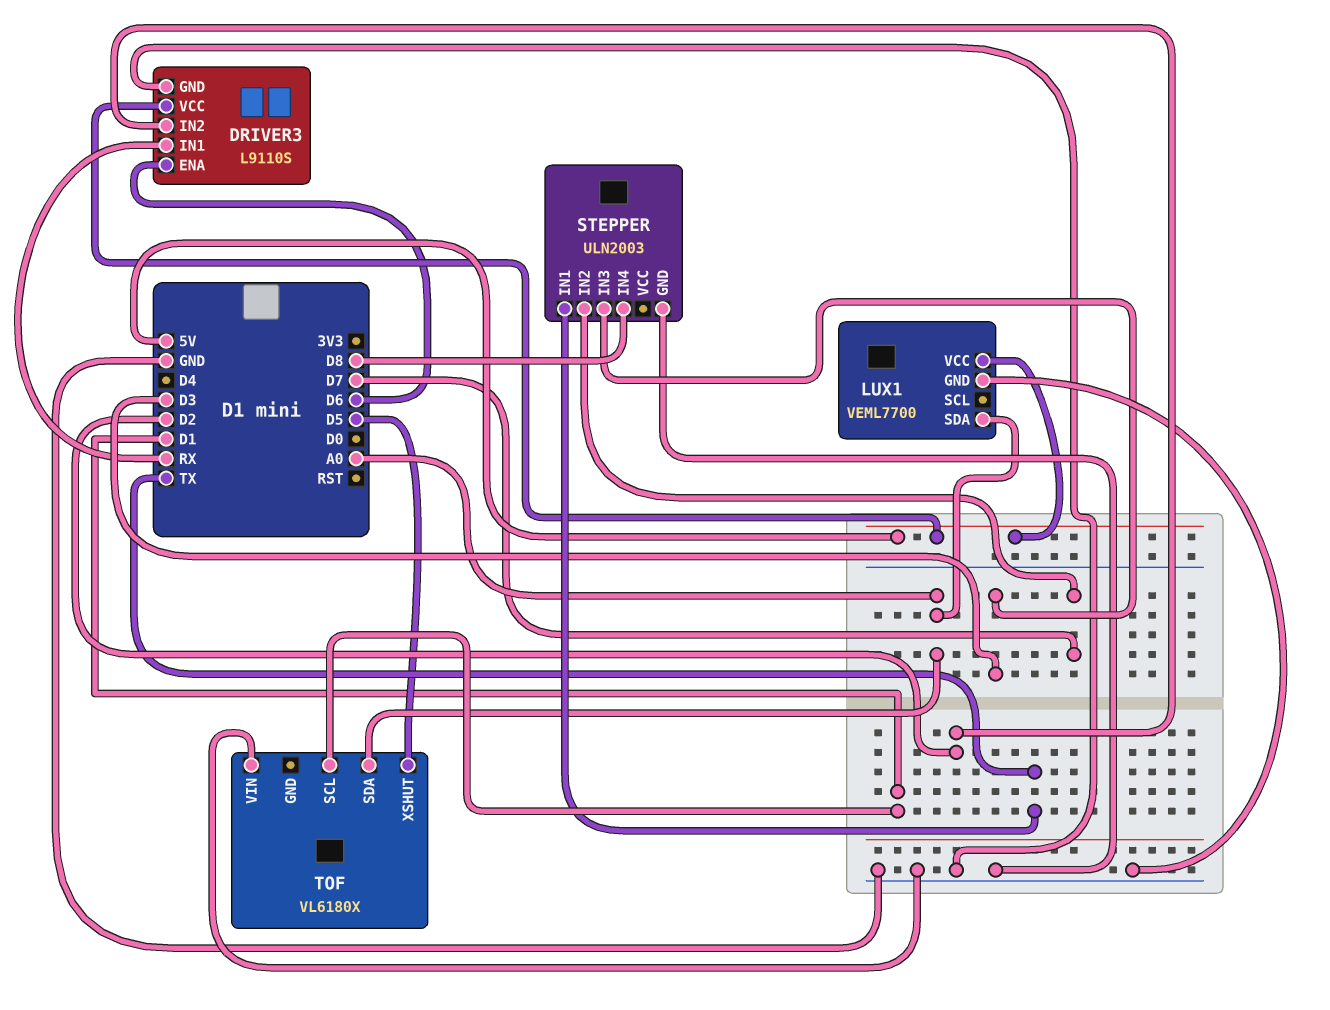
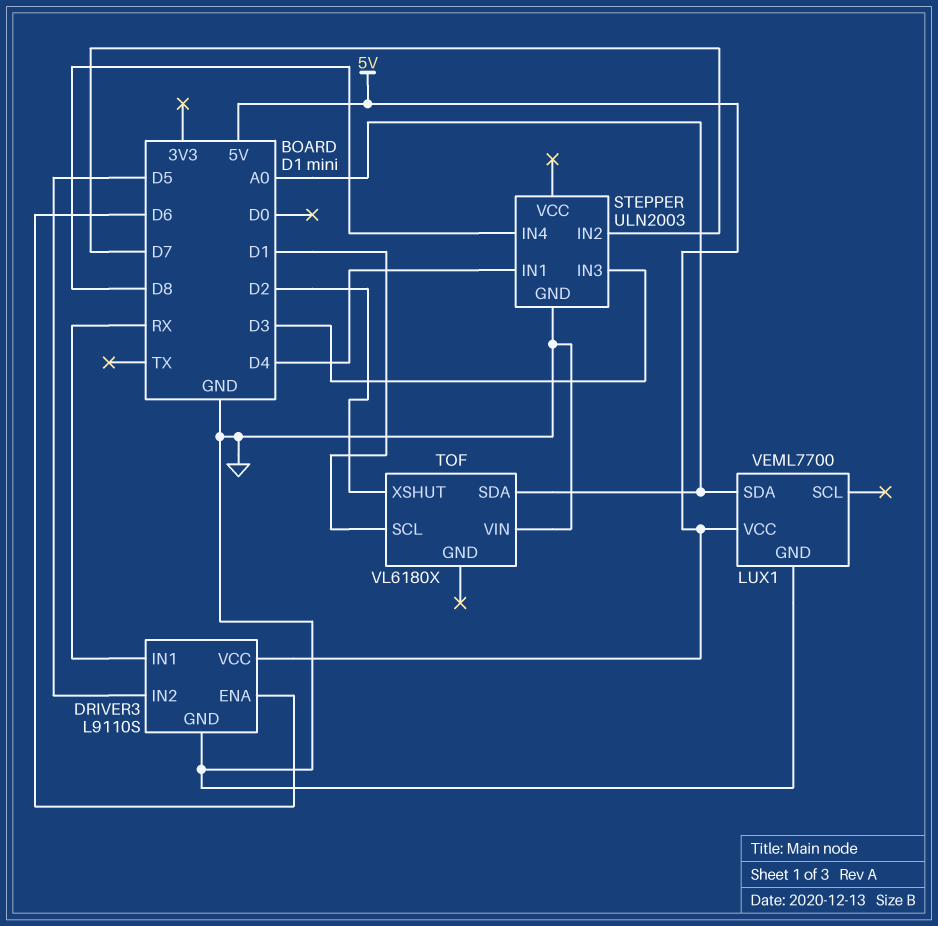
DRIVER3 pin IN2: D2 -> D5
STEPPER pin IN1: TX -> D4
TOF pin XSHUT: D5 -> D2

